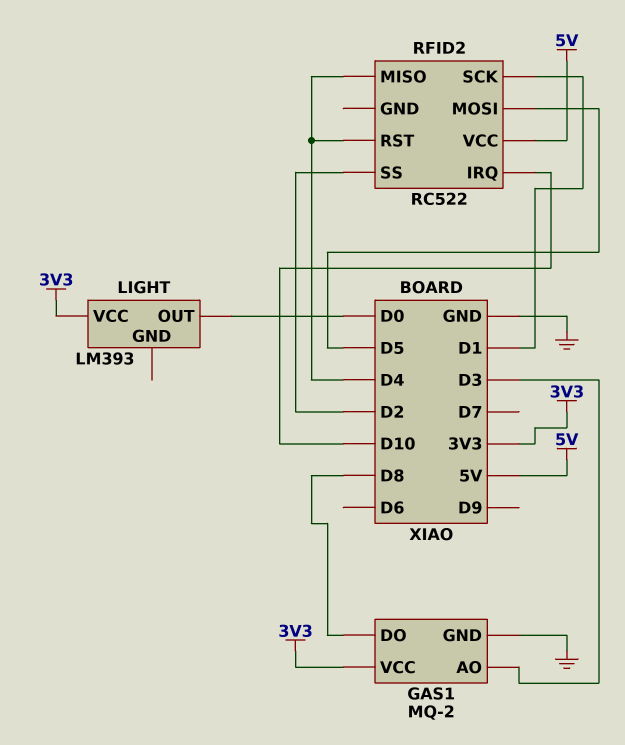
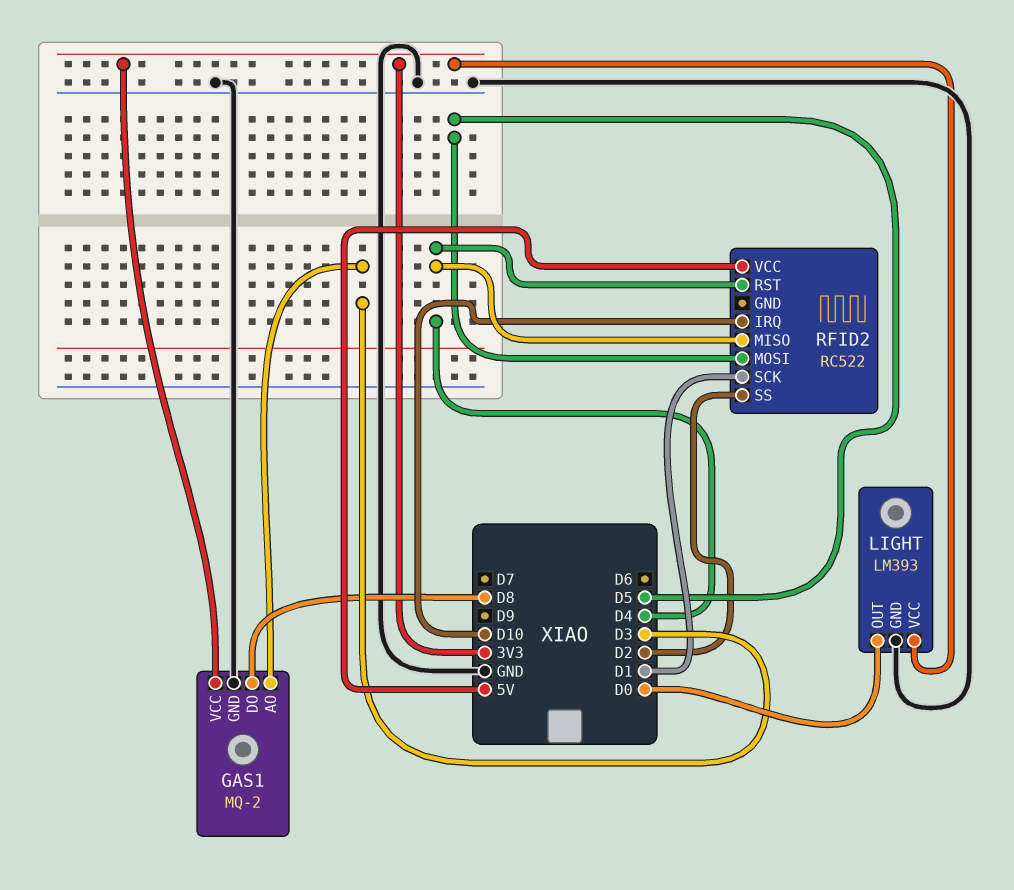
LIGHT pin GND: none -> GND

